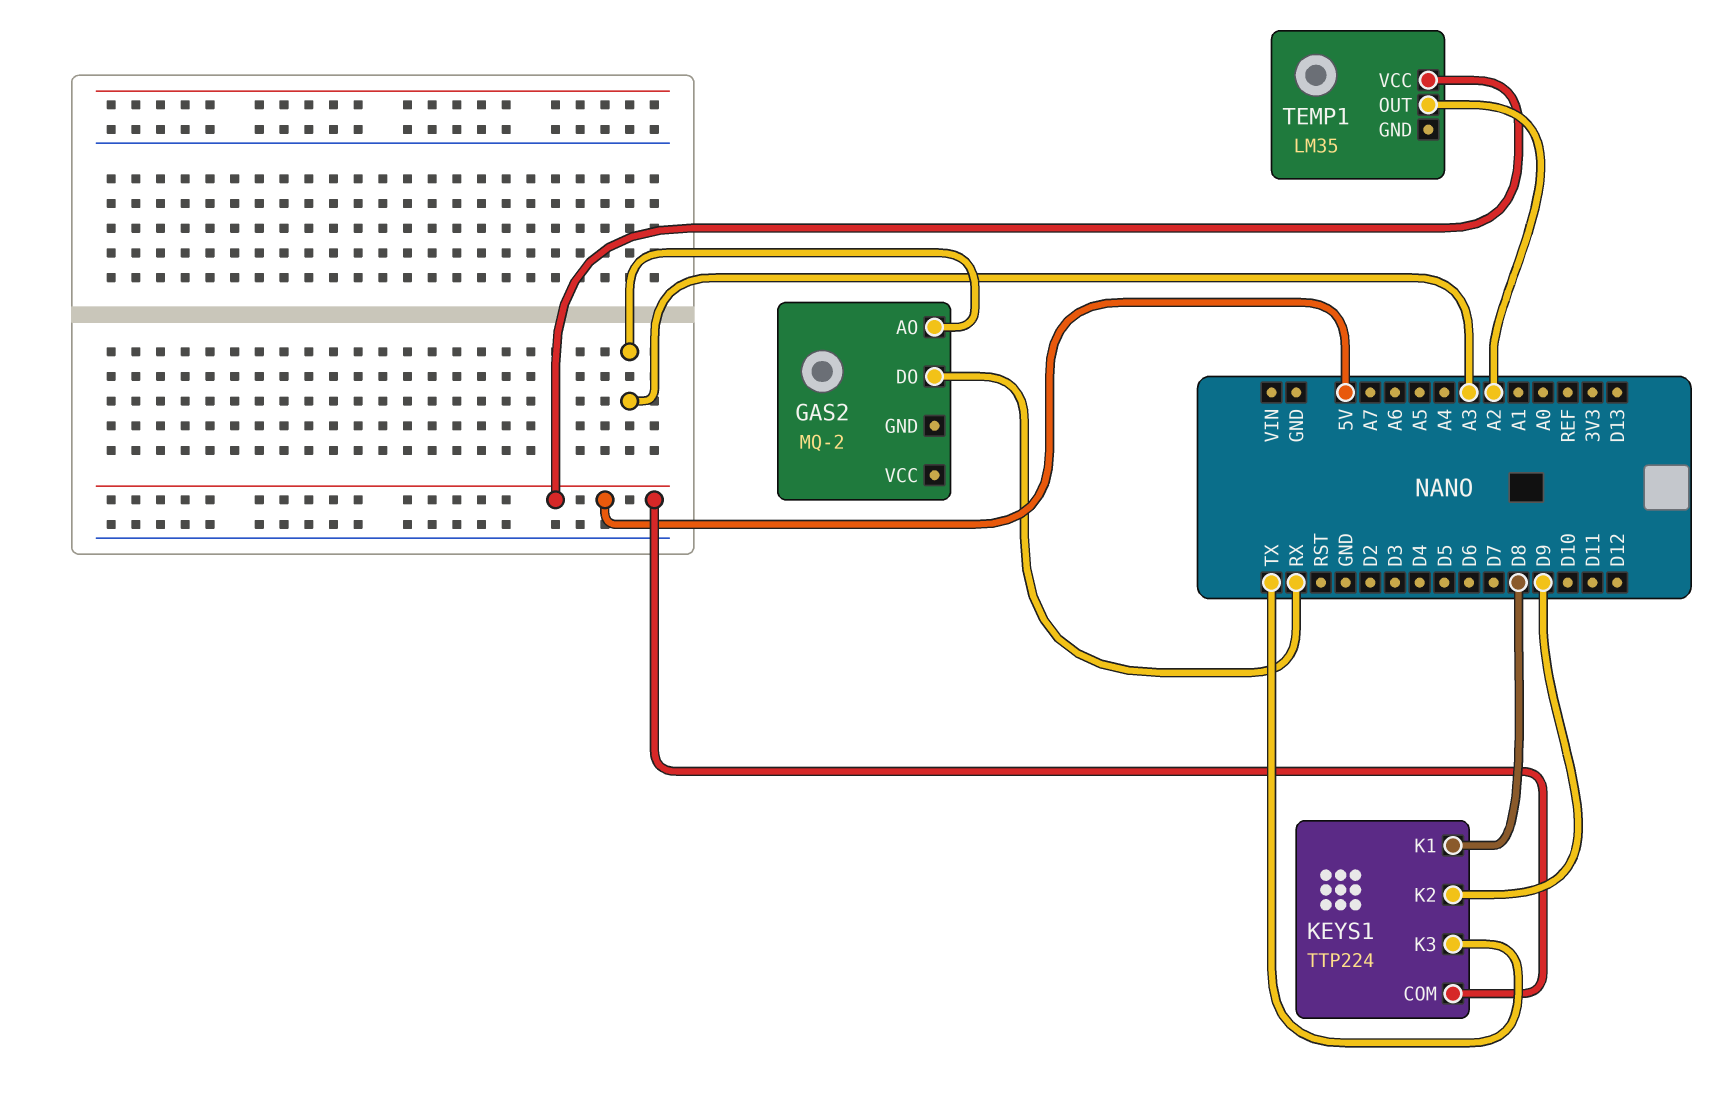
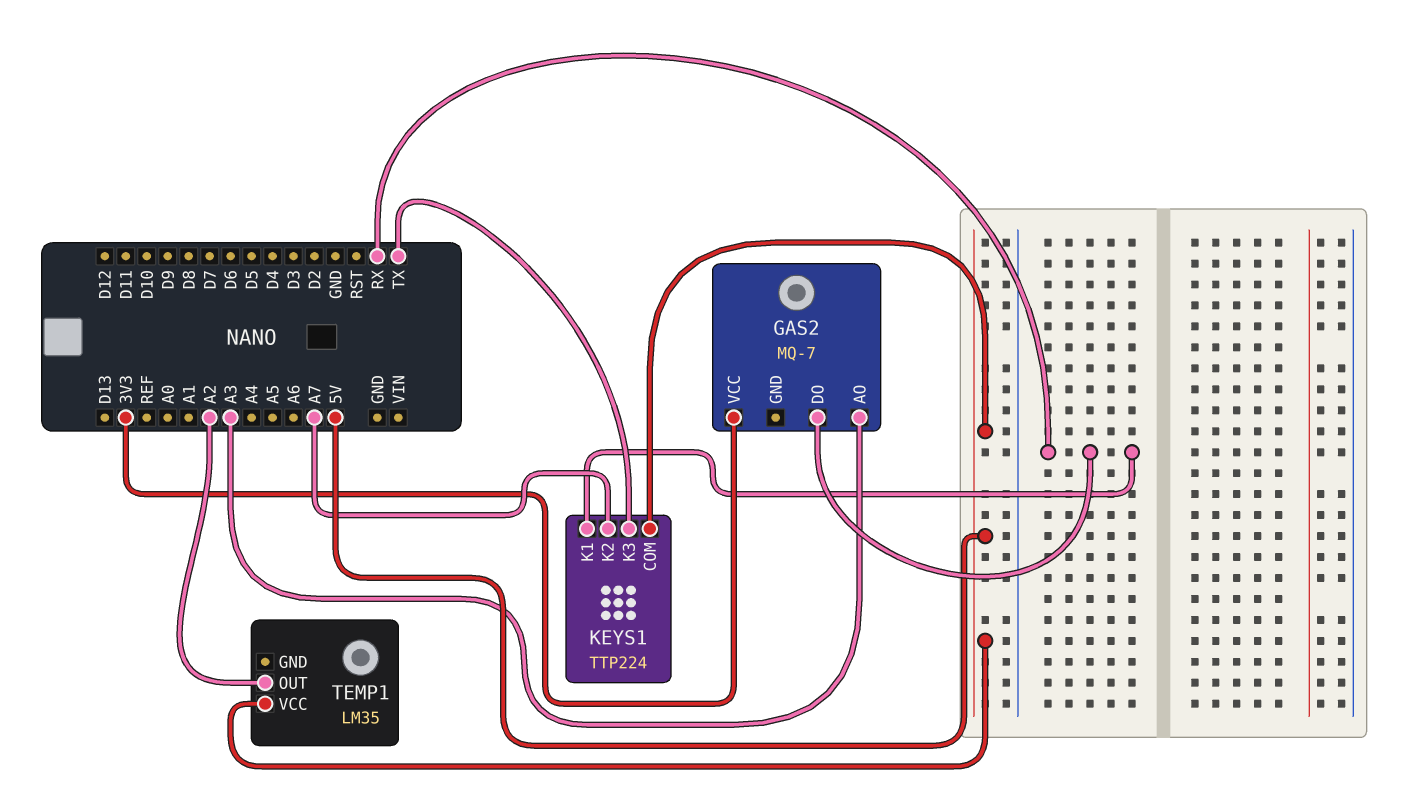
GAS2: MQ-2 -> MQ-7
GAS2 pin VCC: none -> 3V3
KEYS1 pin K1: D8 -> RX
KEYS1 pin K2: D9 -> A7

